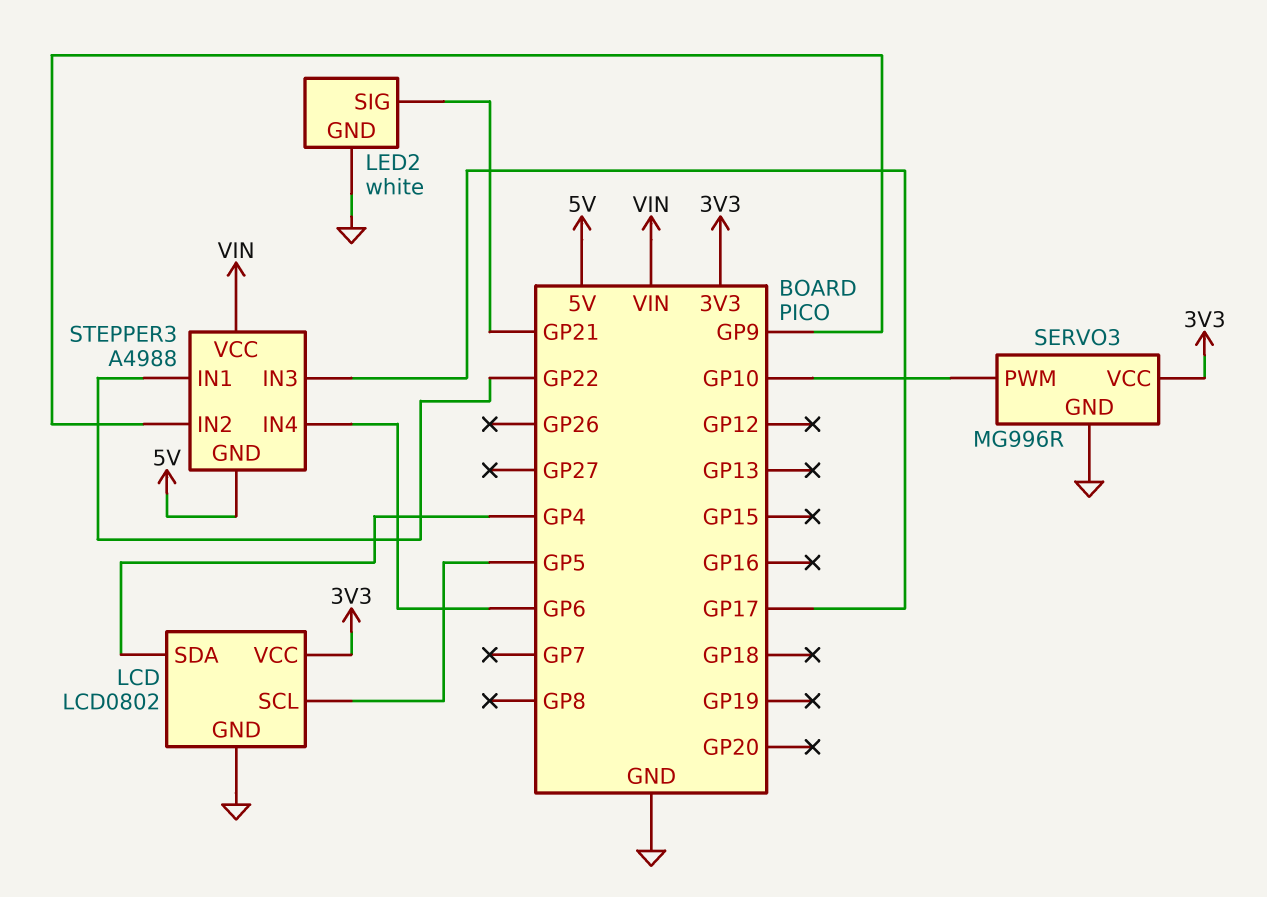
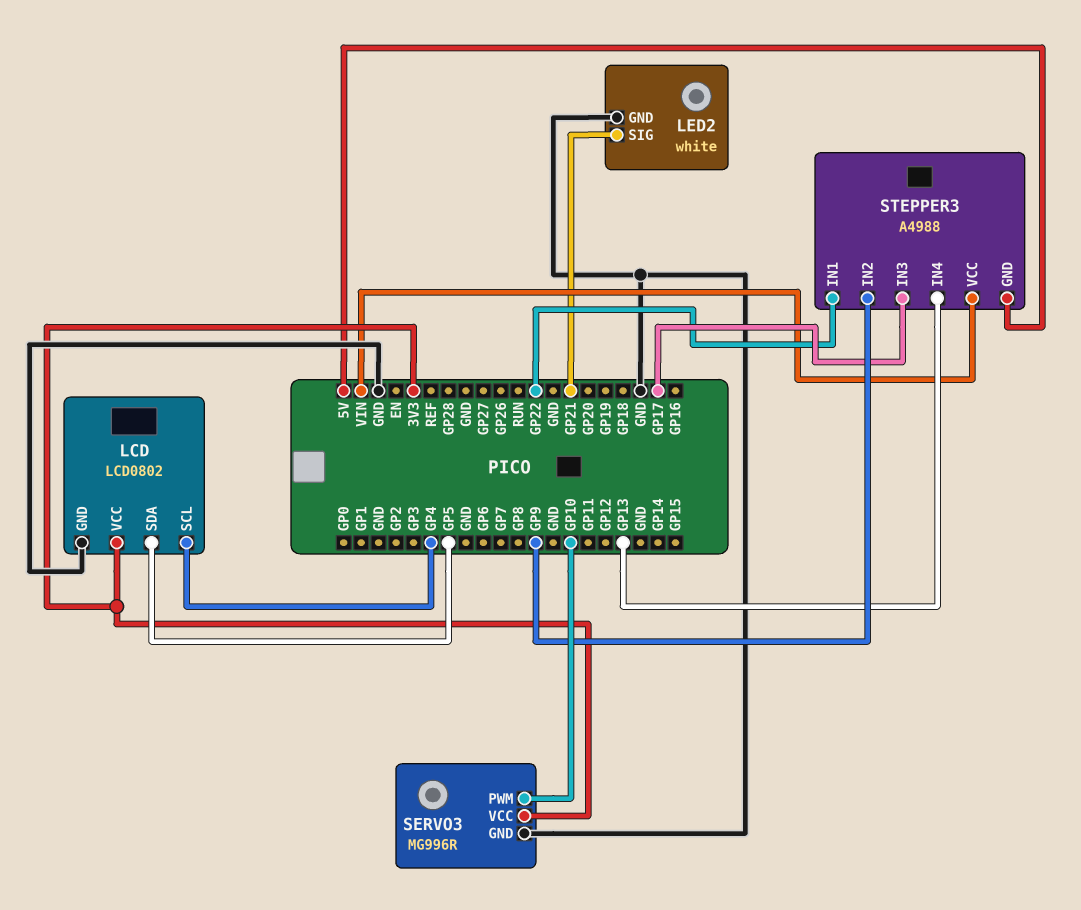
LCD pin SCL: GP5 -> GP4
LCD pin SDA: GP4 -> GP5
STEPPER3 pin IN4: GP6 -> GP13

